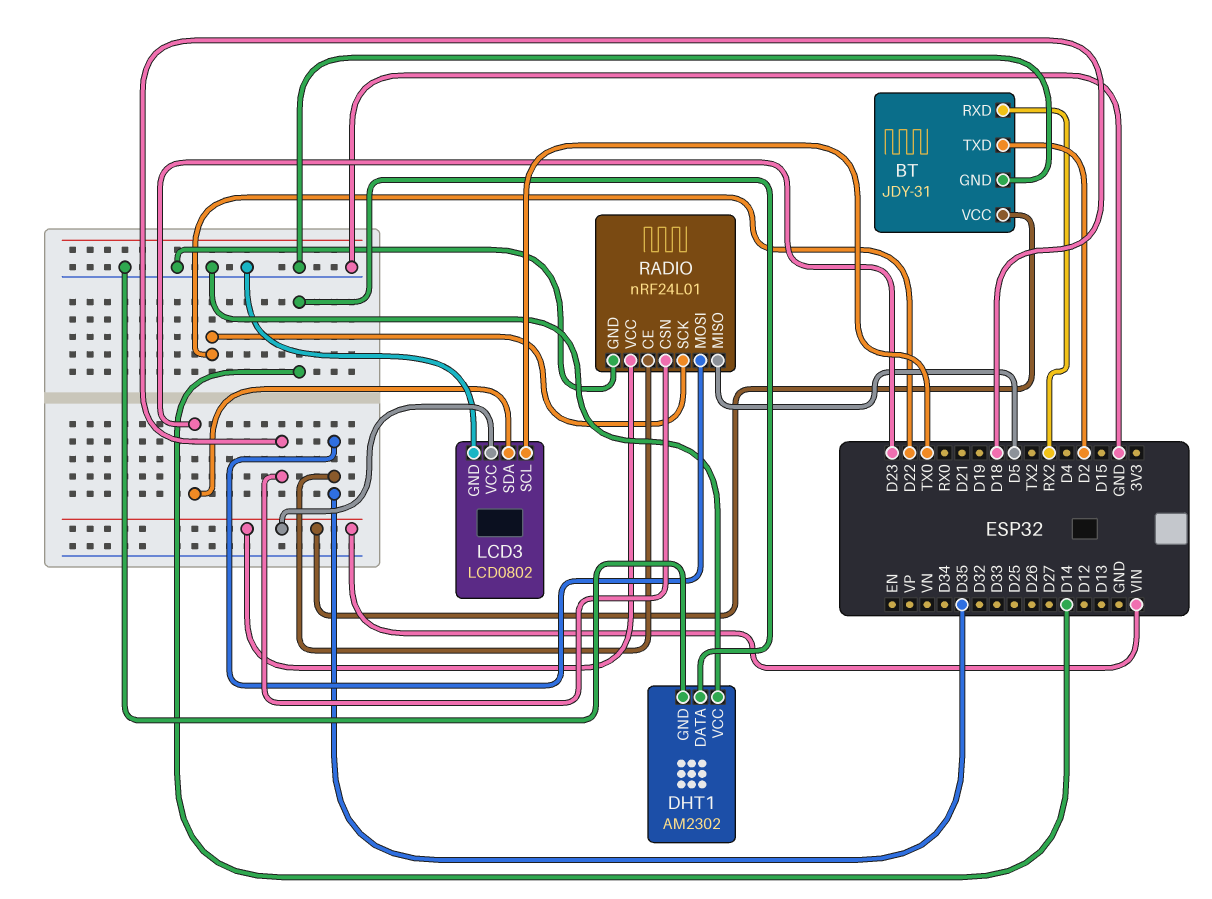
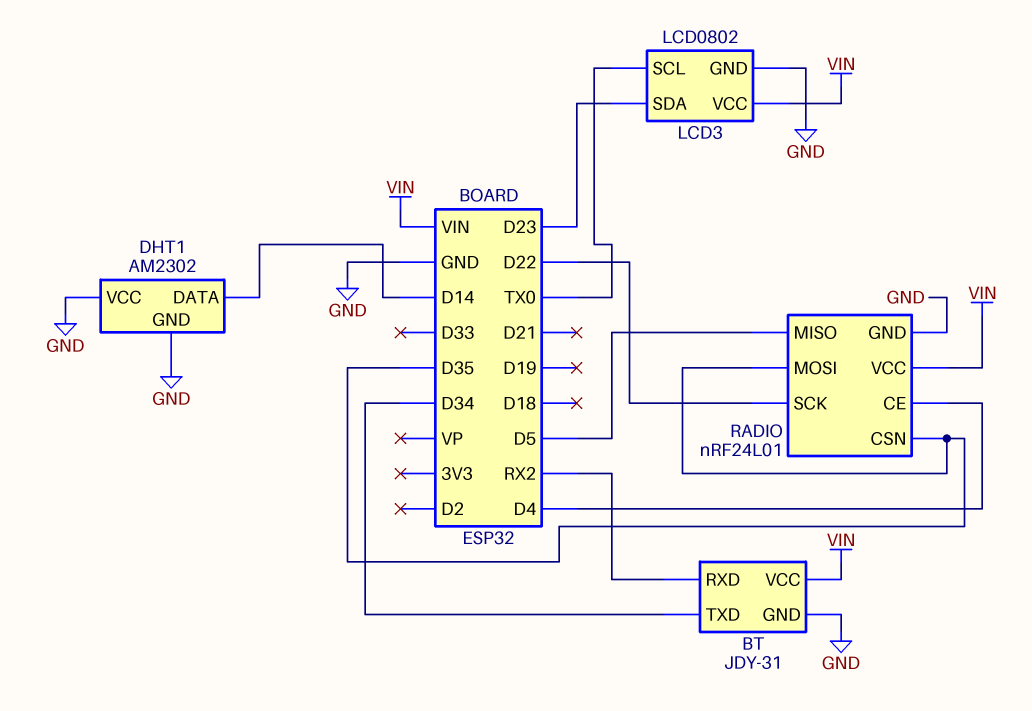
BT pin TXD: D2 -> D34
RADIO pin CE: D35 -> D4
RADIO pin CSN: D18 -> D35

